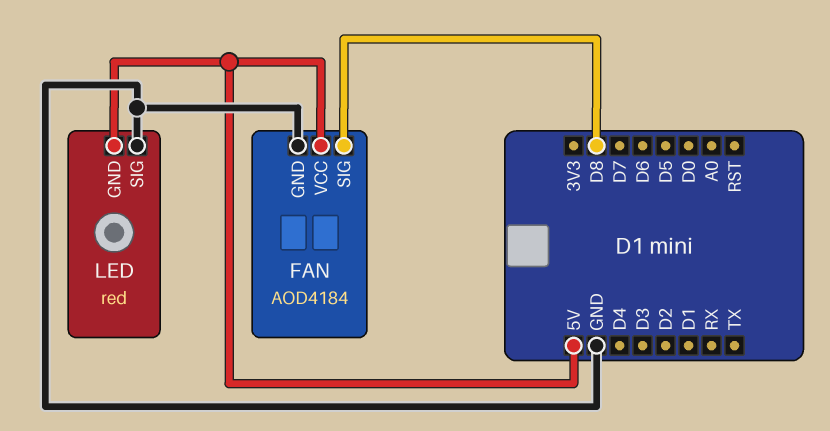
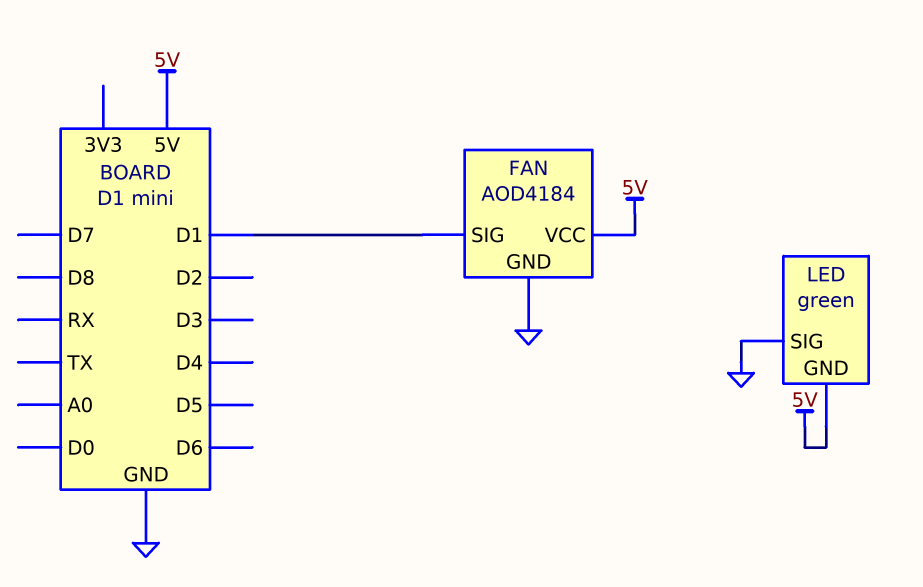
FAN pin SIG: D8 -> D1
LED: red -> green

